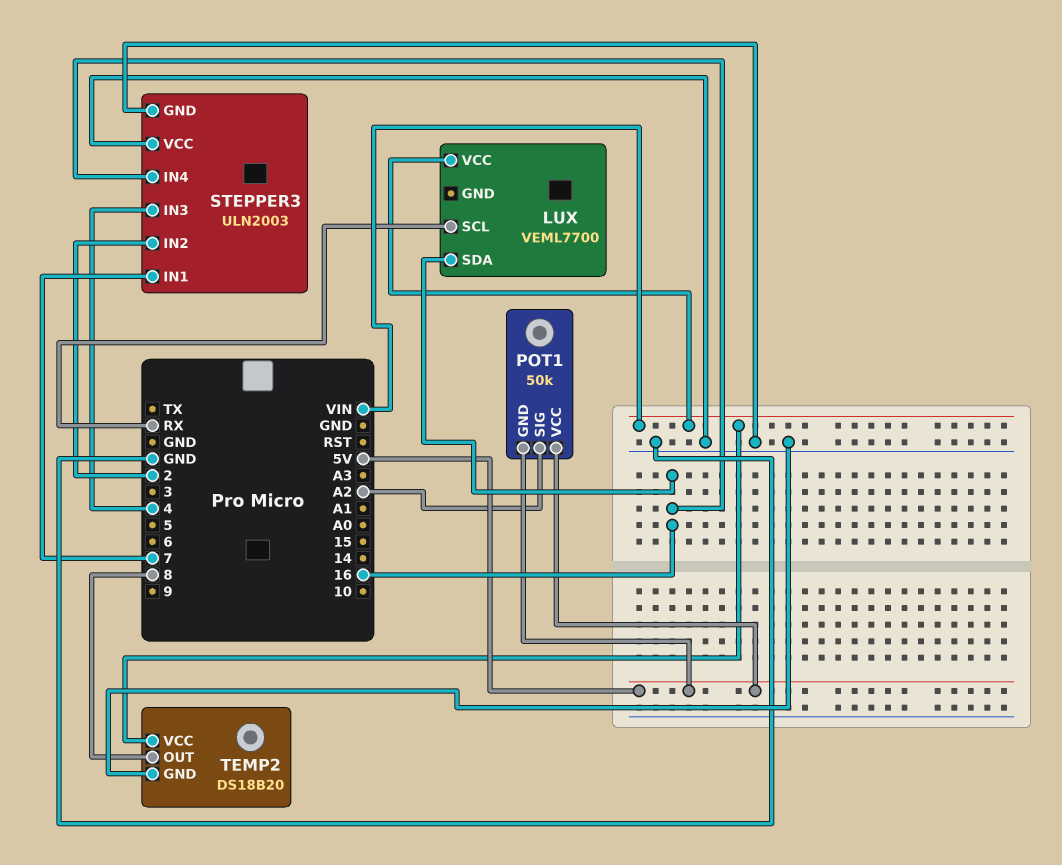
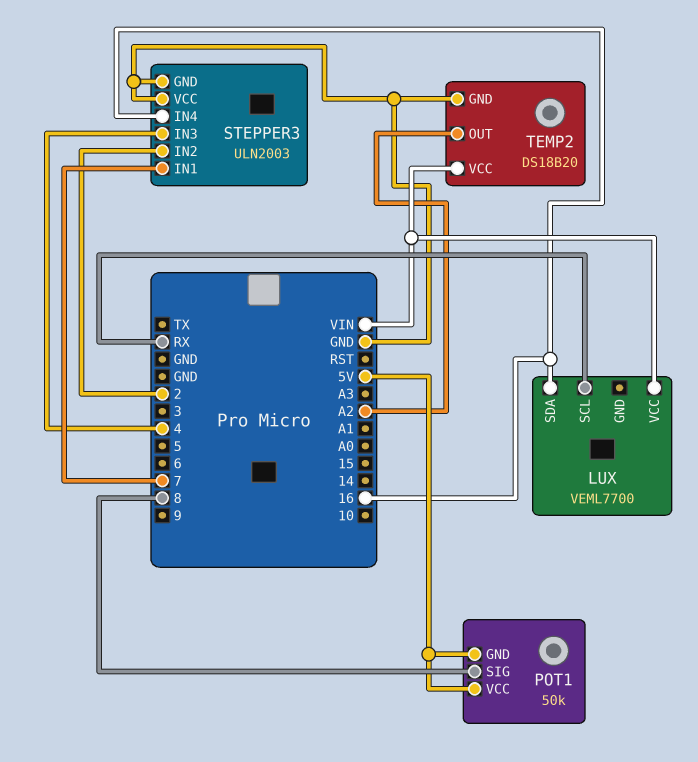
POT1 pin SIG: A2 -> 8
TEMP2 pin OUT: 8 -> A2

